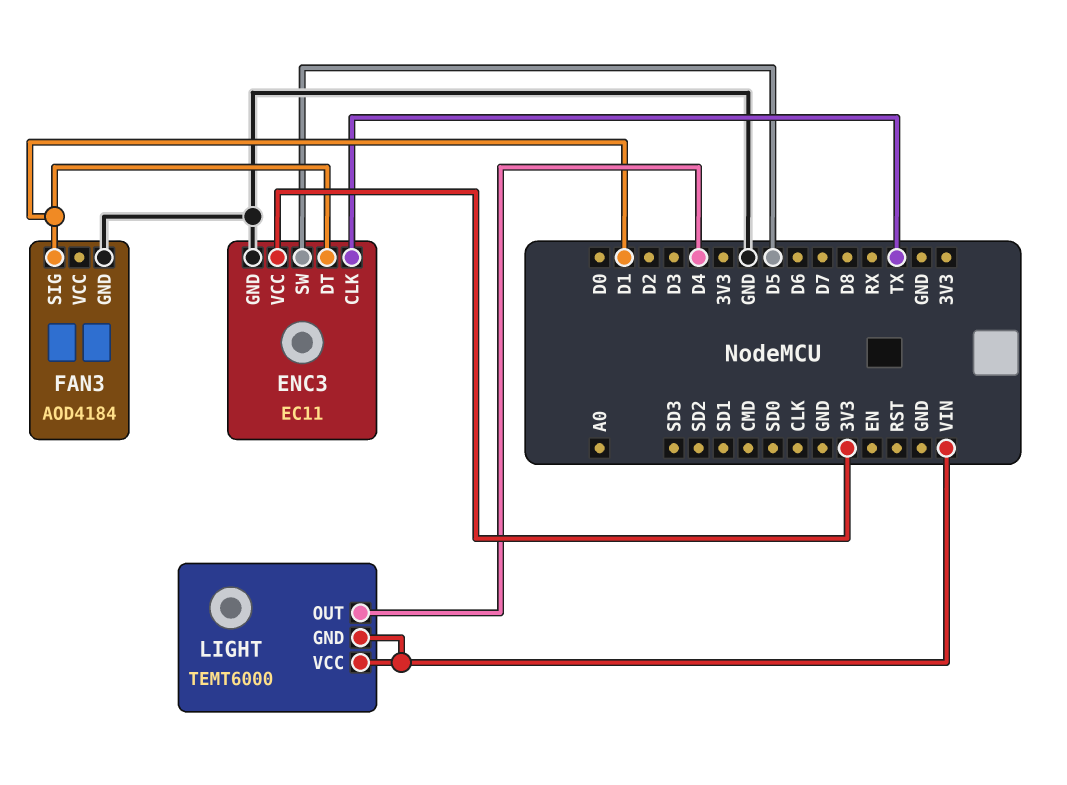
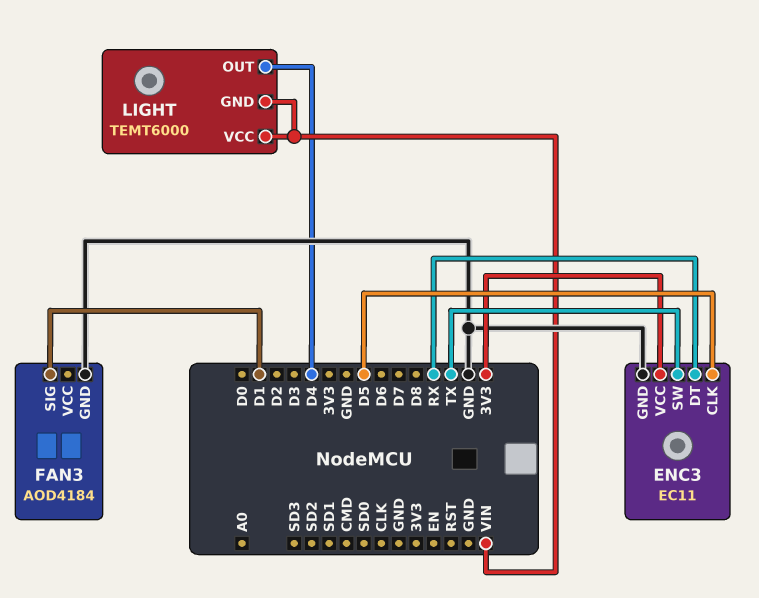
ENC3 pin CLK: TX -> D5
ENC3 pin DT: D1 -> RX
ENC3 pin SW: D5 -> TX

